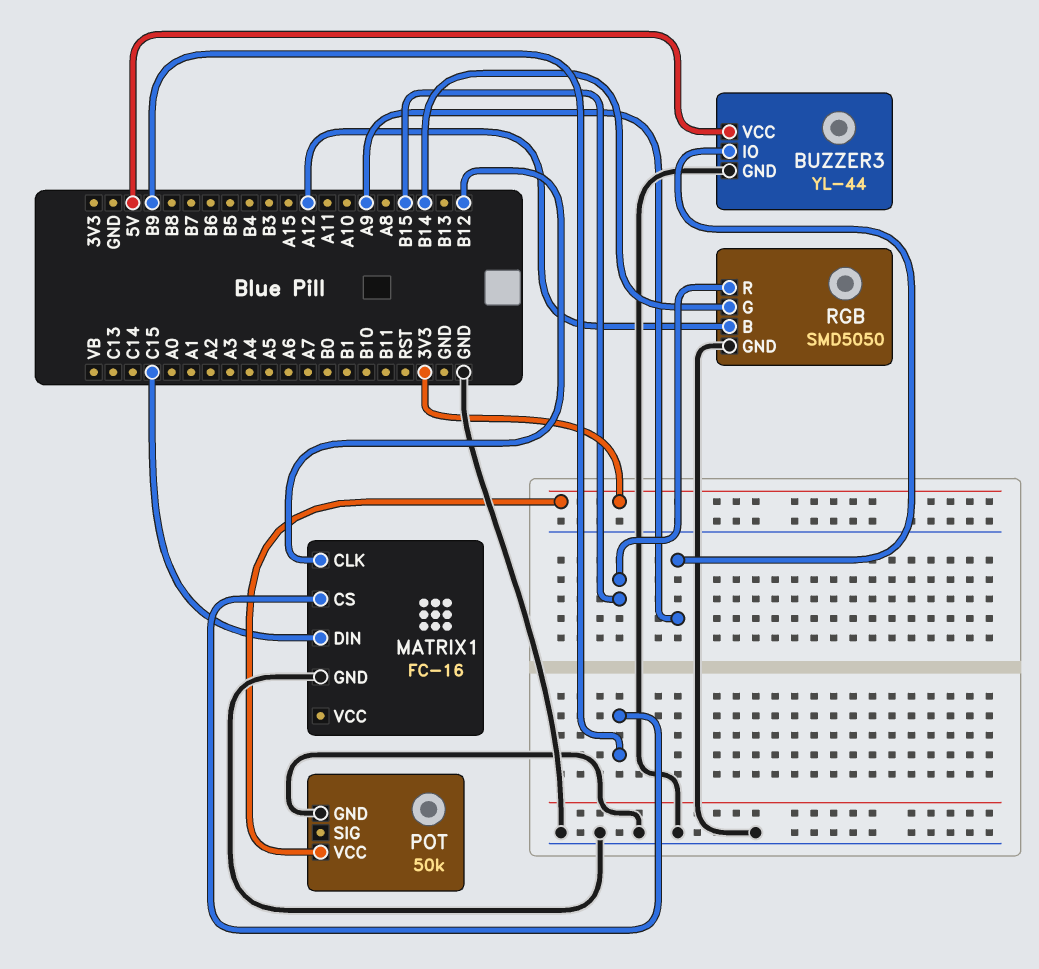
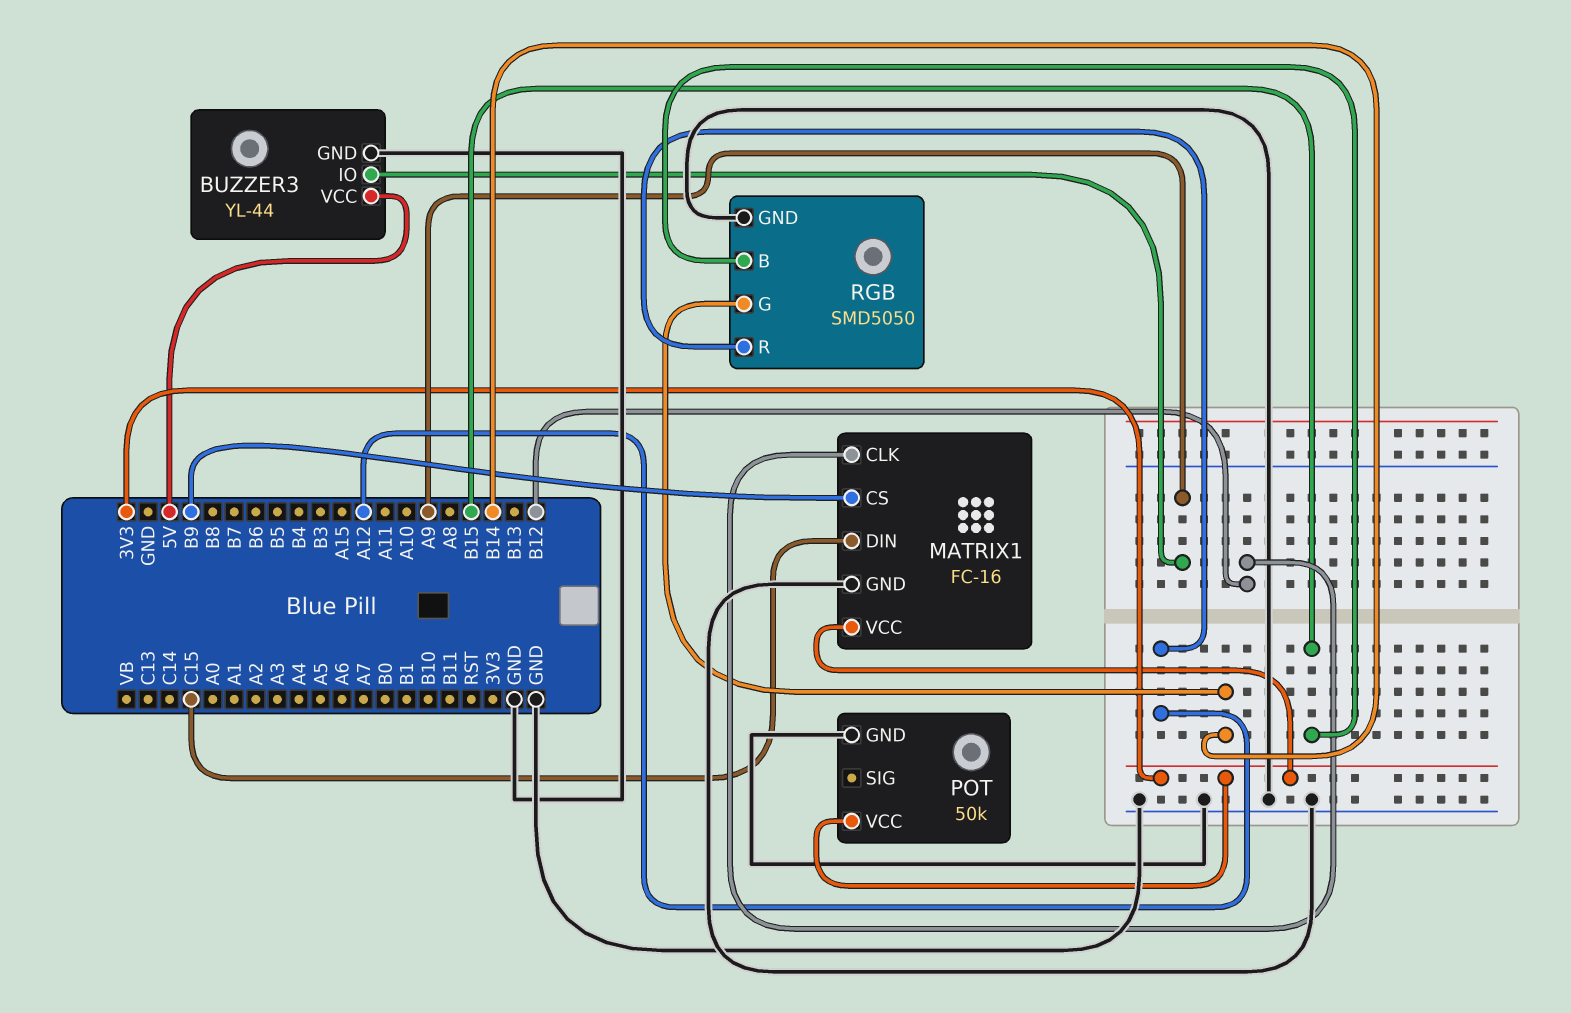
MATRIX1 pin VCC: none -> 3V3
RGB pin B: A12 -> B15
RGB pin R: B15 -> A12

